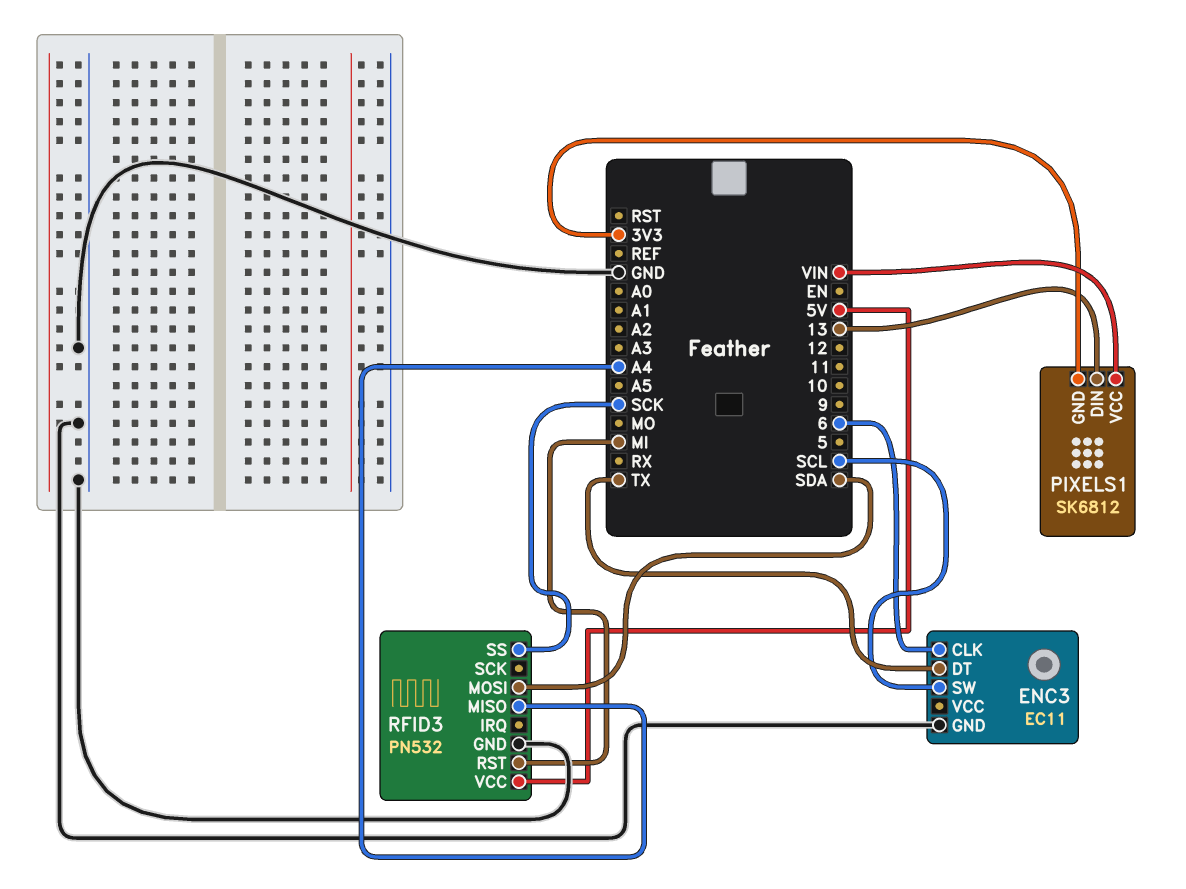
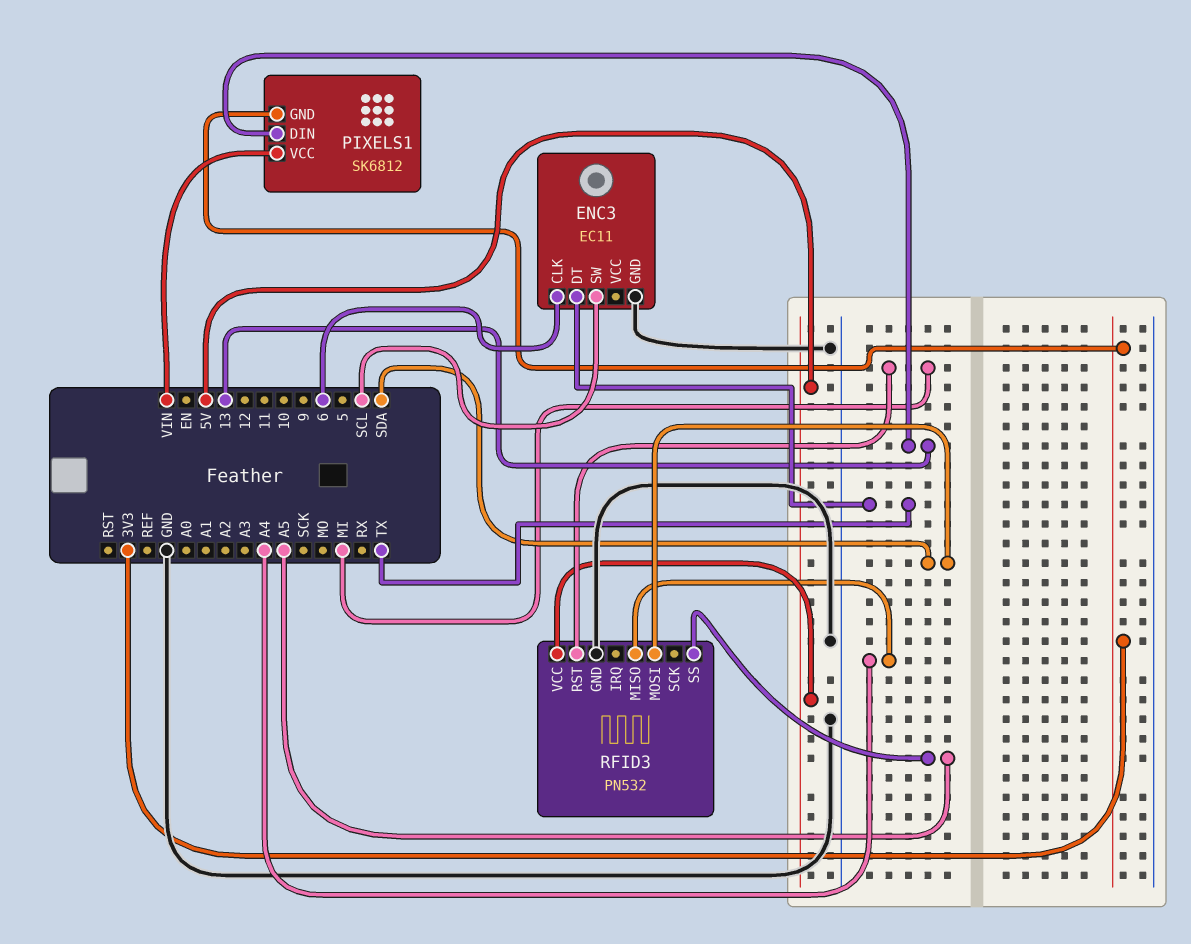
RFID3 pin SS: SCK -> A5

